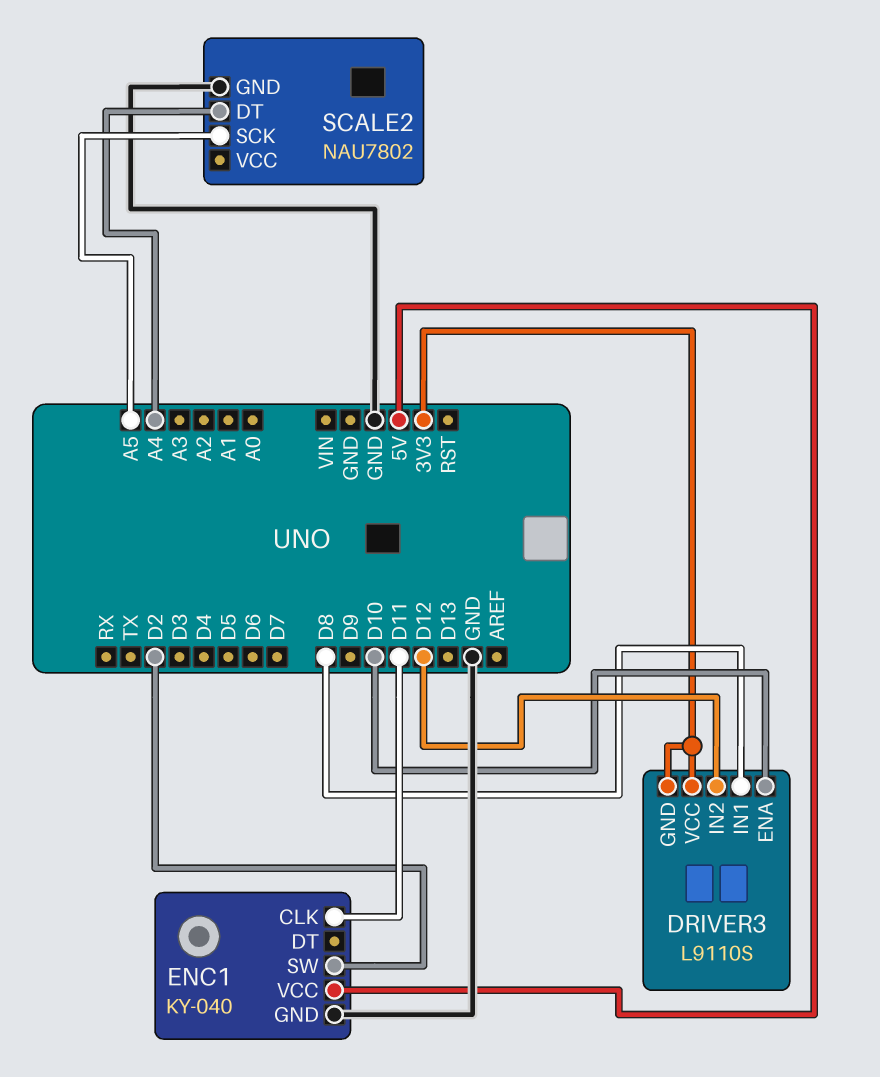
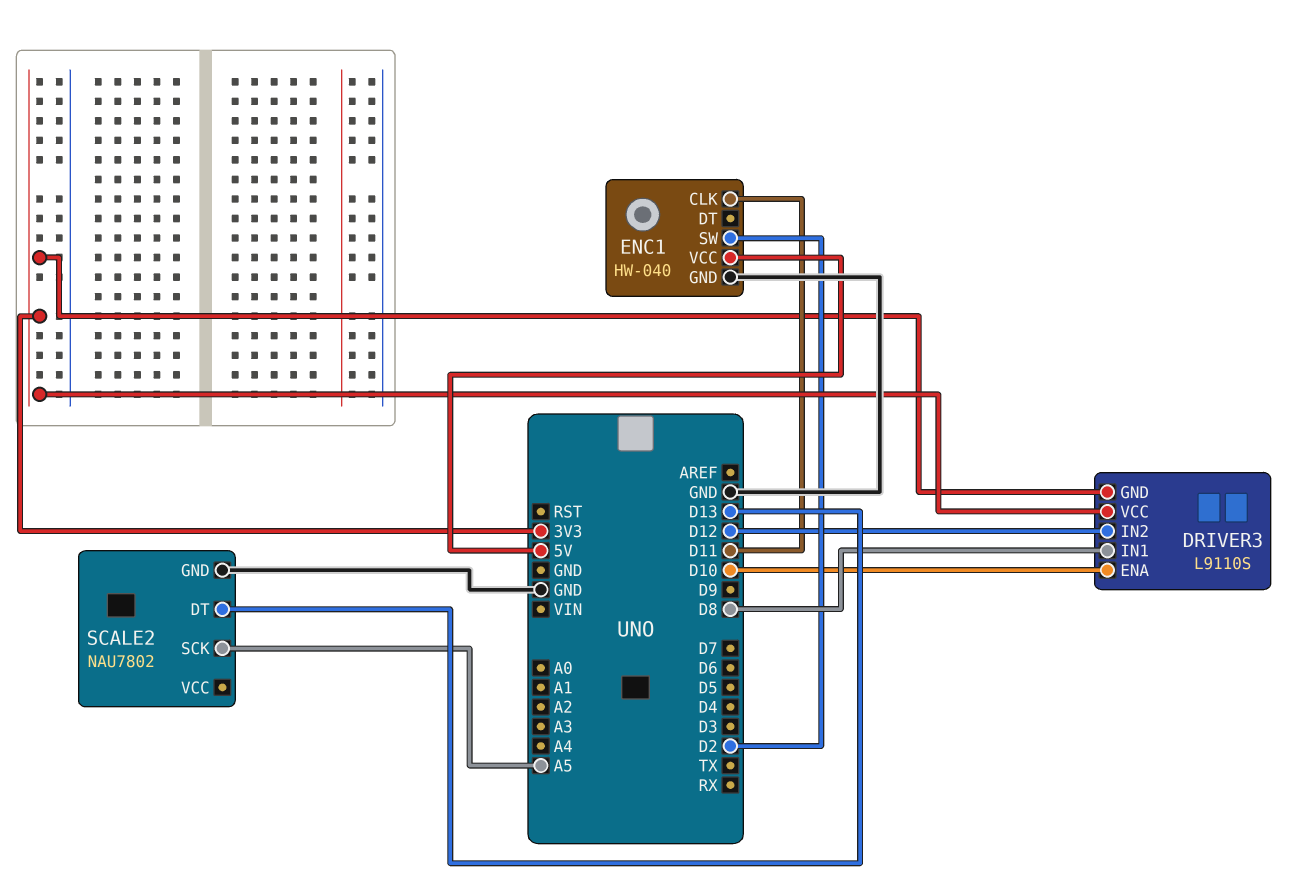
ENC1: KY-040 -> HW-040
SCALE2 pin DT: A4 -> D13

